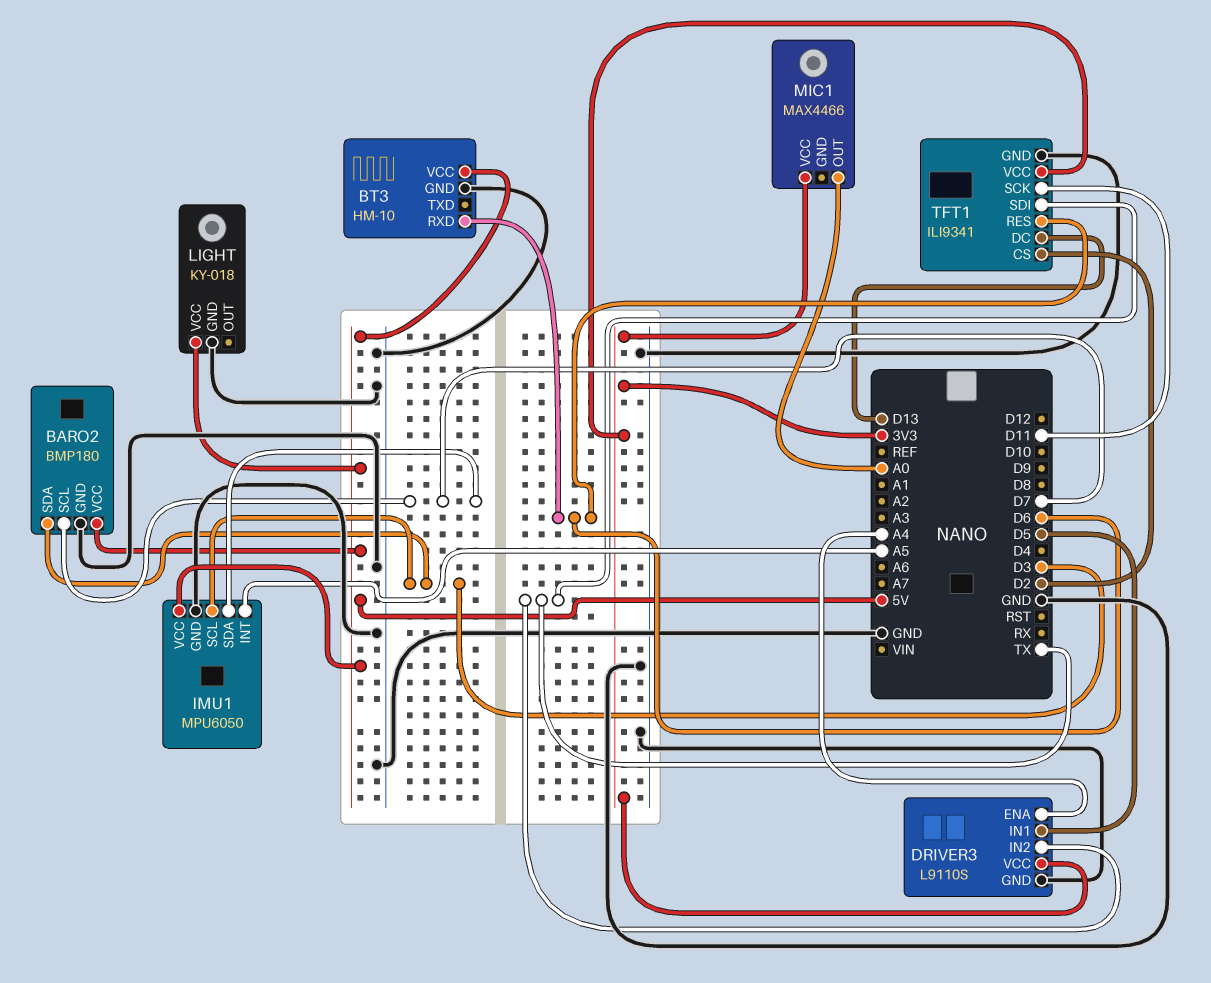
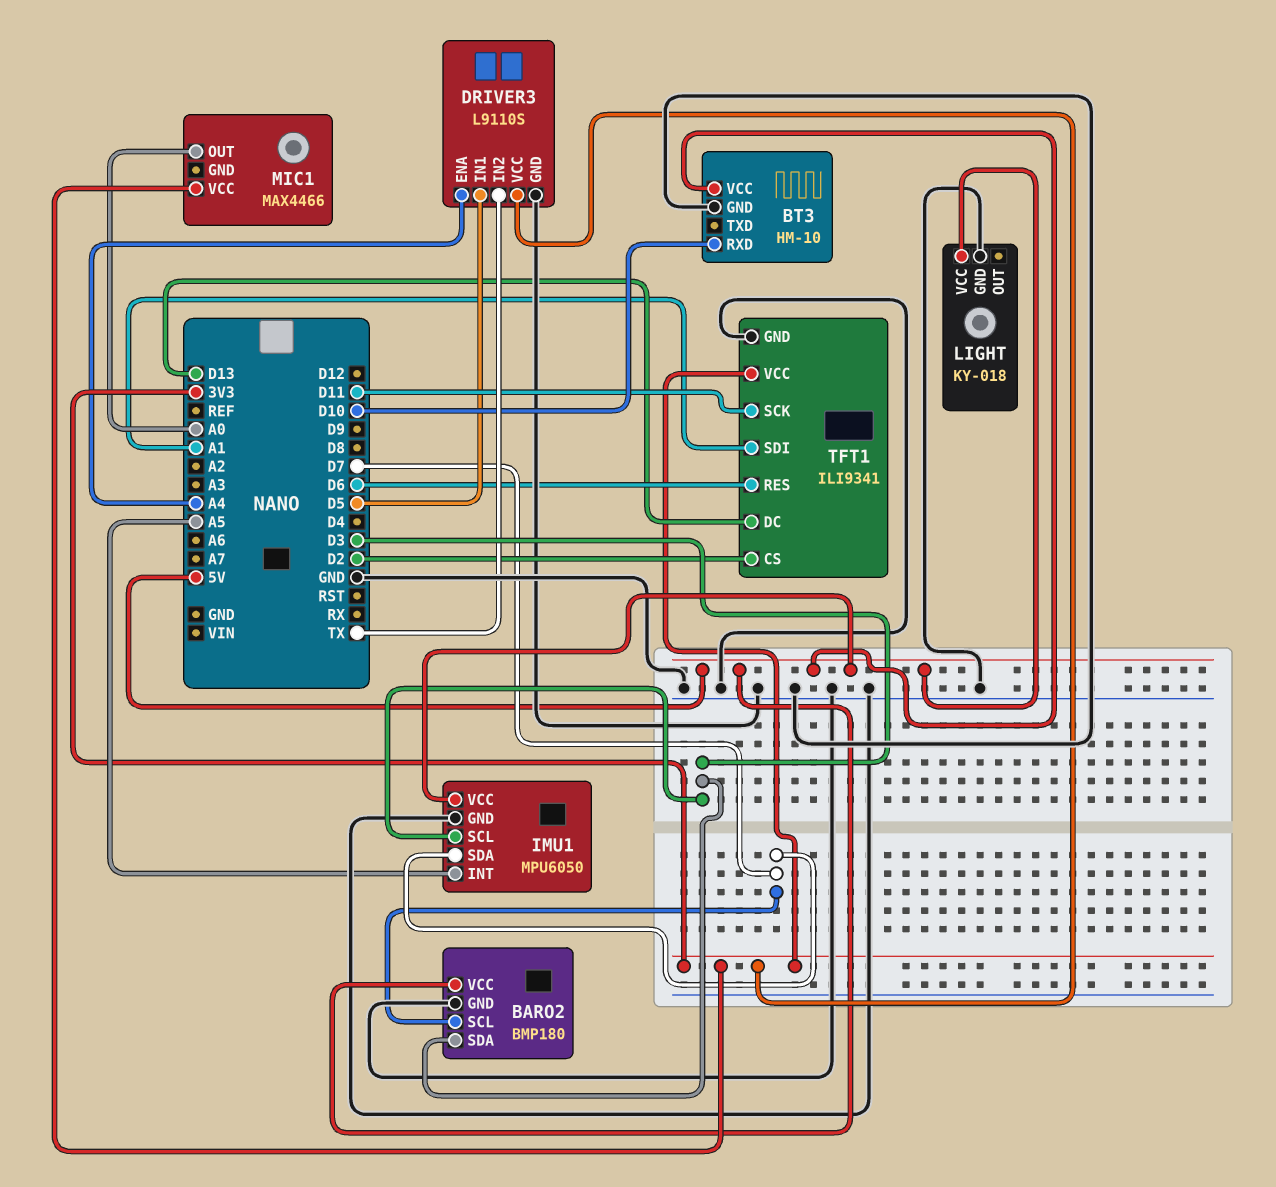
BT3 pin RXD: D6 -> D10
TFT1 pin SDI: TX -> A1

